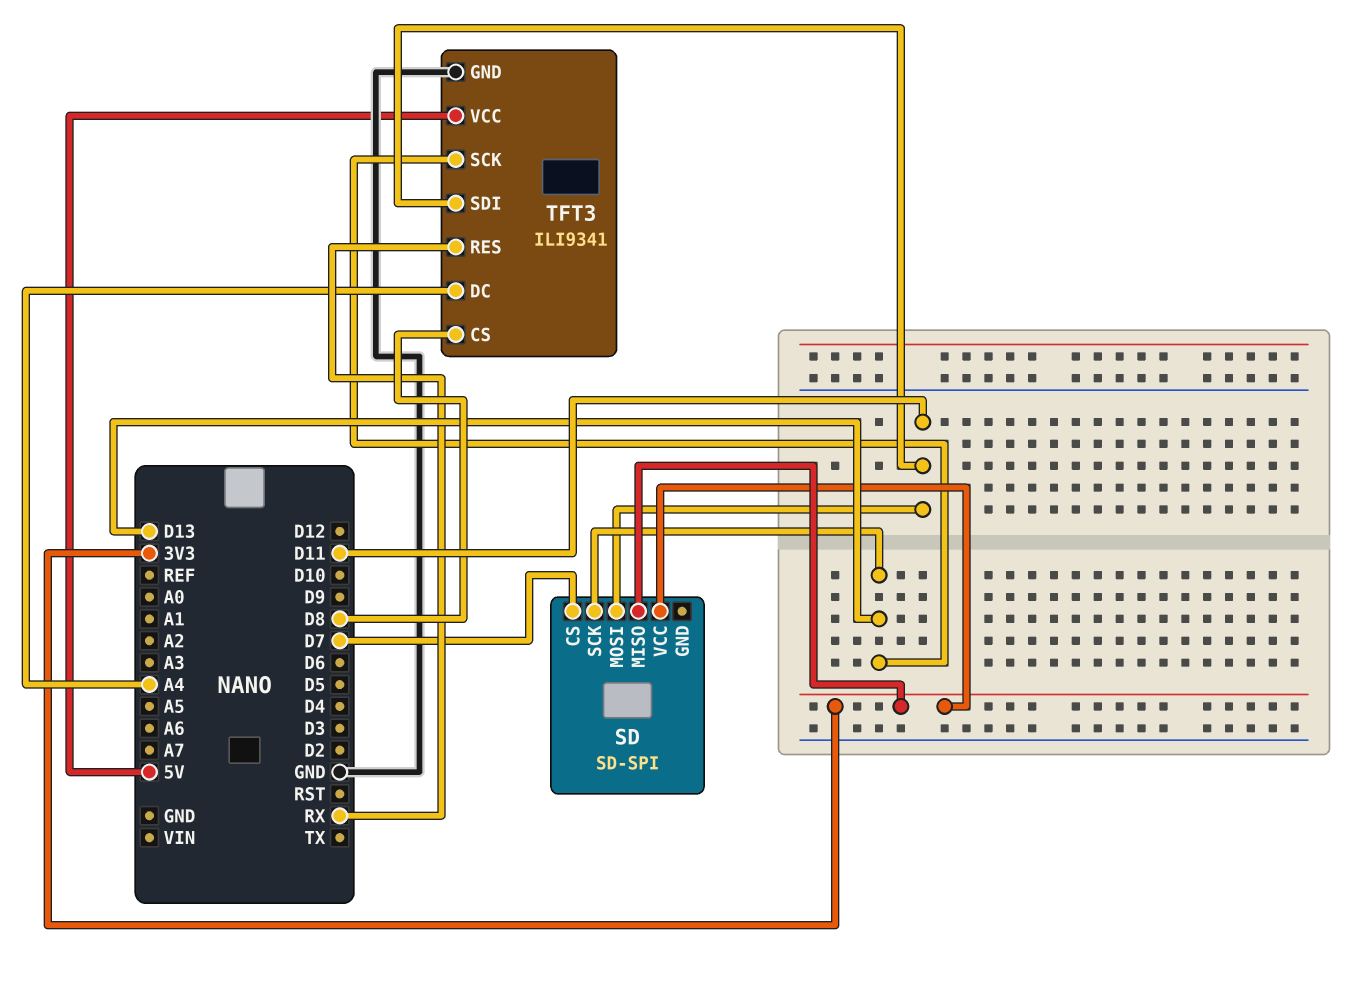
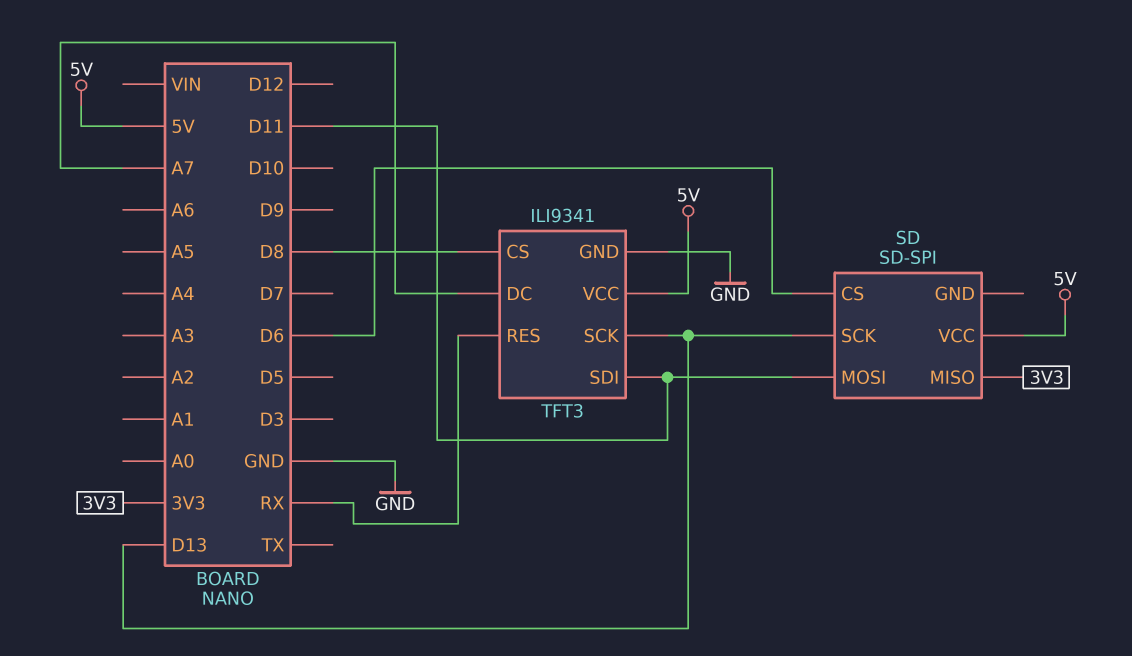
SD pin CS: D7 -> D6
SD pin VCC: 3V3 -> 5V
TFT3 pin DC: A4 -> A7

